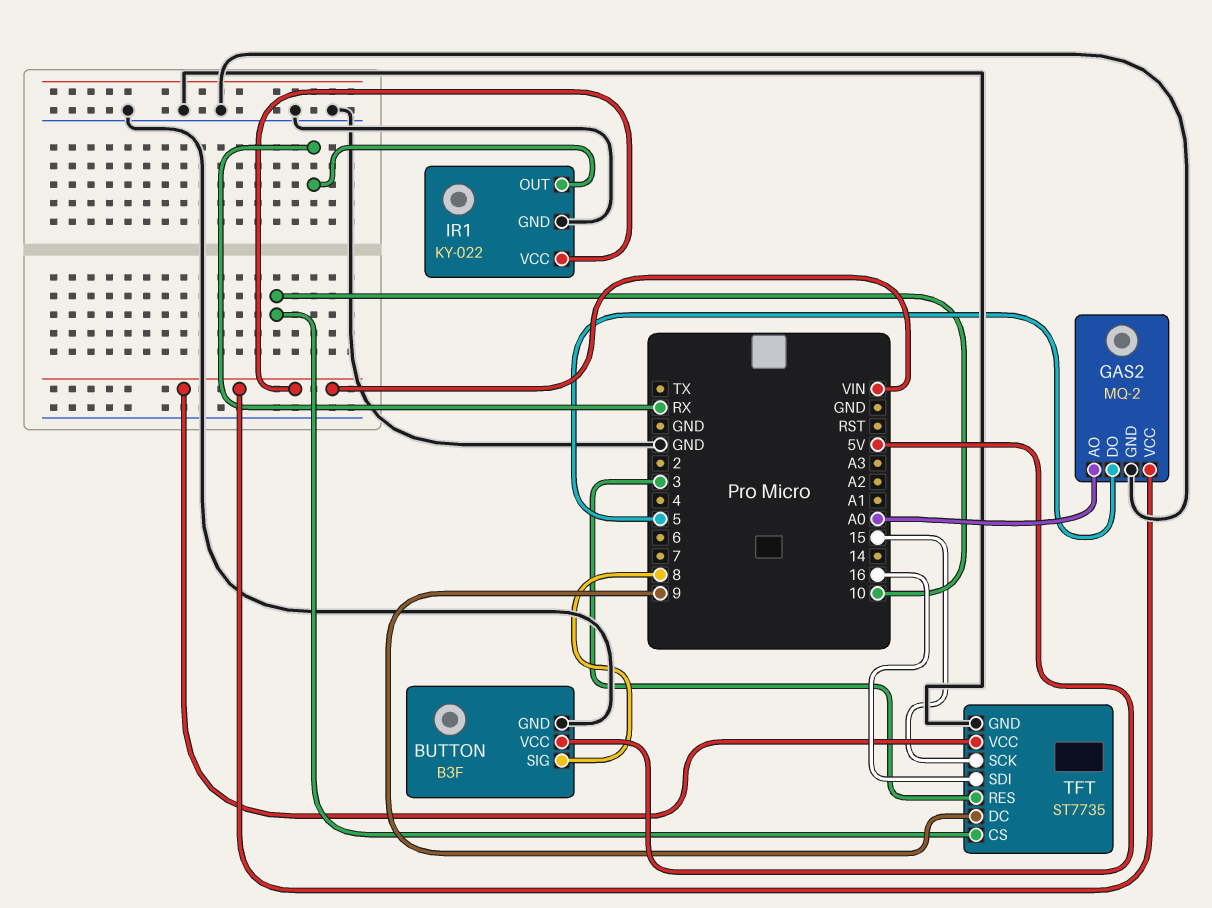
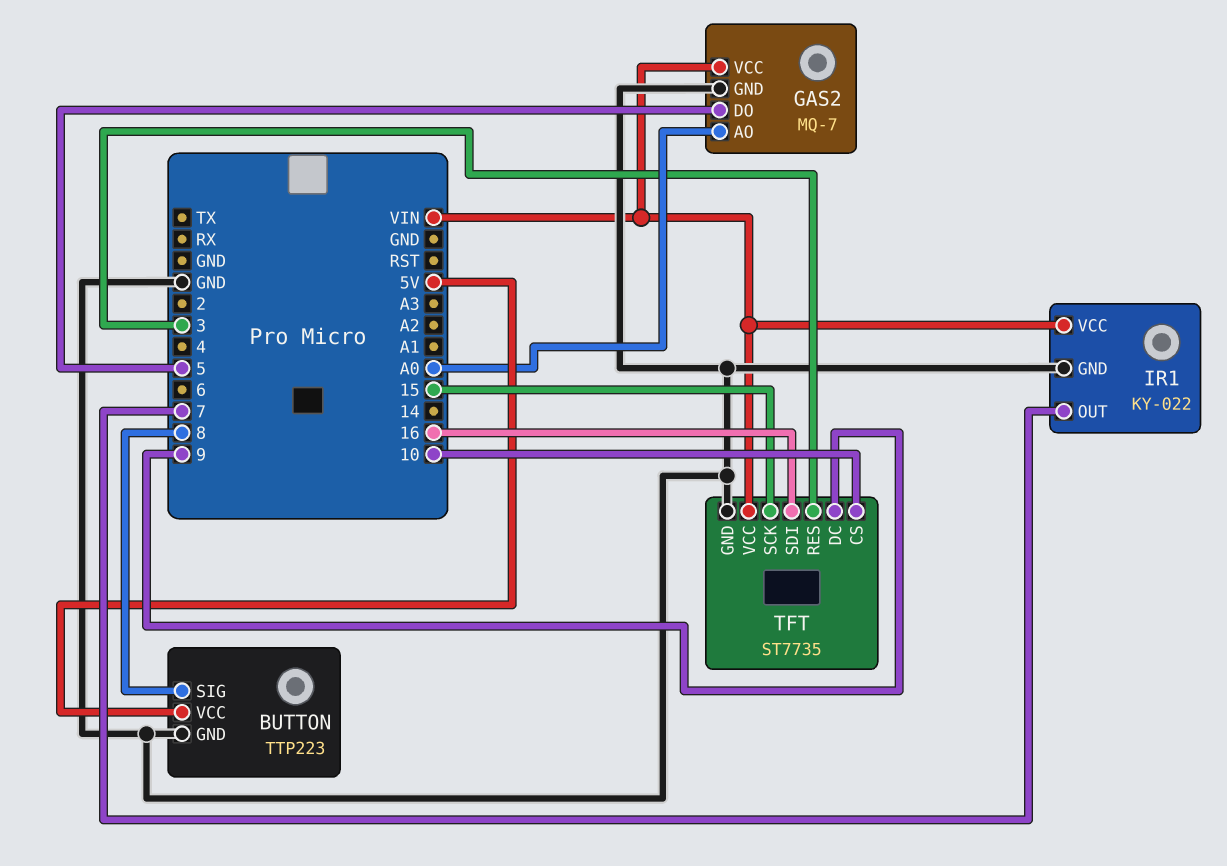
BUTTON: B3F -> TTP223
GAS2: MQ-2 -> MQ-7
IR1 pin OUT: RX -> 7

